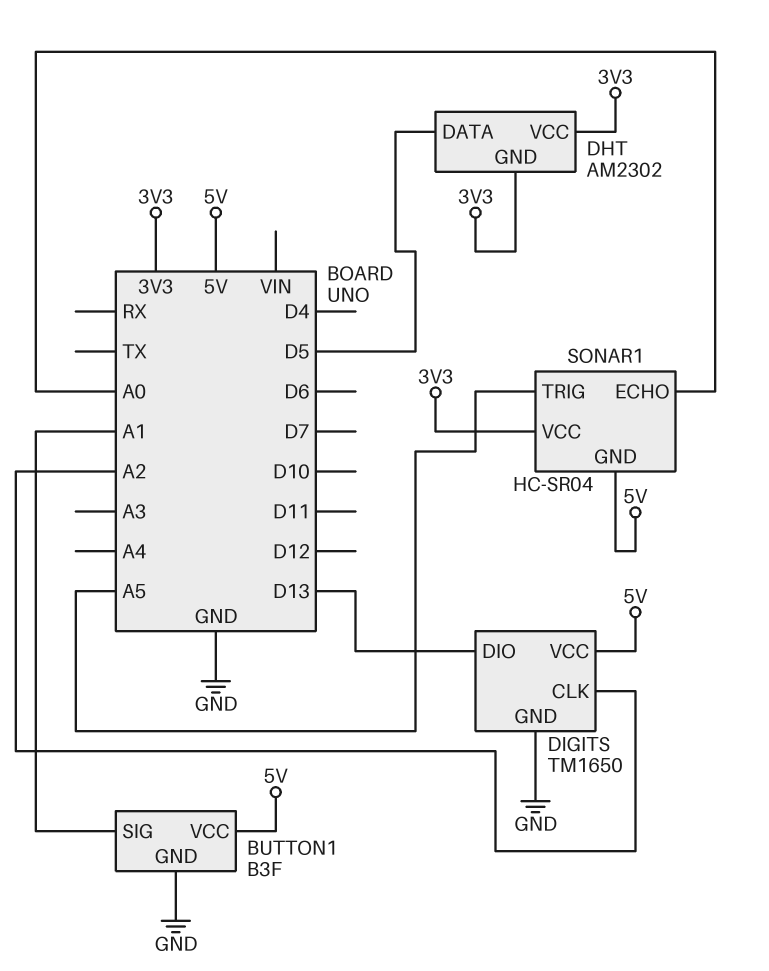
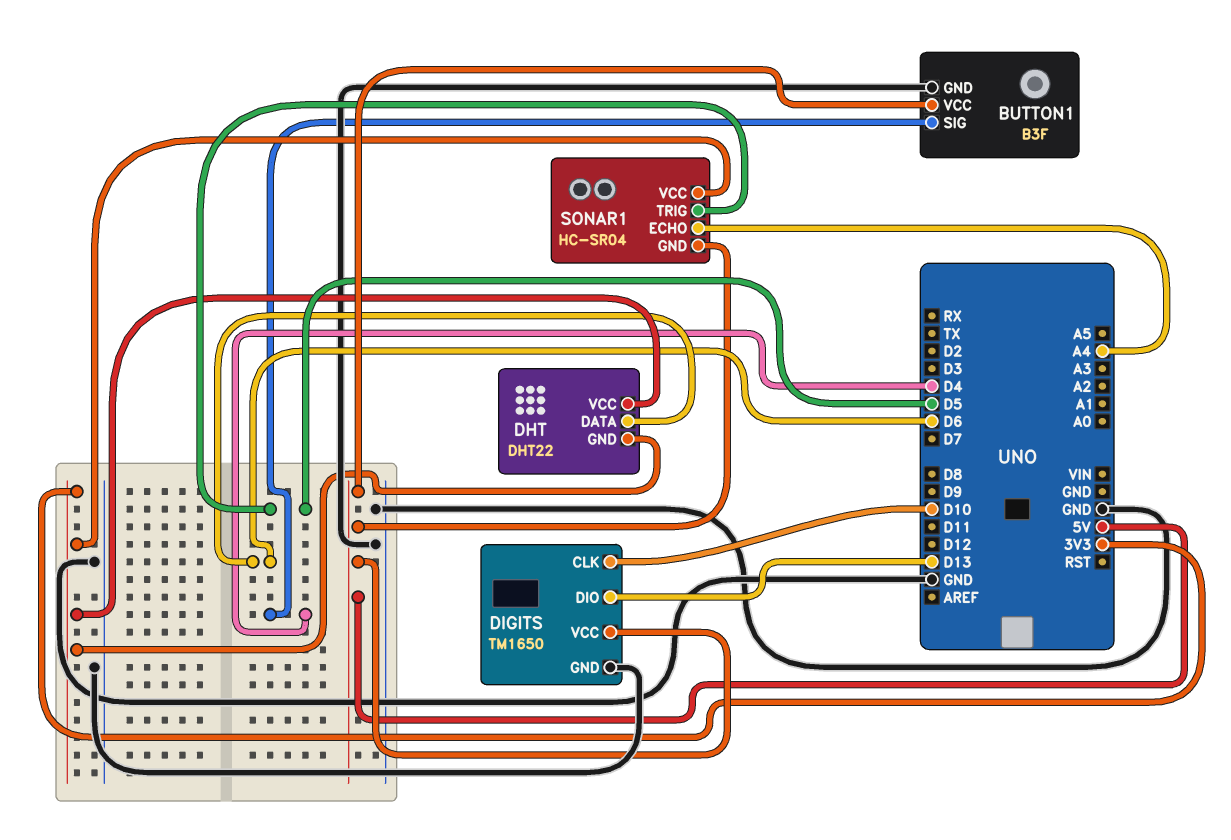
BUTTON1 pin SIG: A1 -> D4
DHT: AM2302 -> DHT22
DHT pin DATA: D5 -> D6
DIGITS pin CLK: A2 -> D10
SONAR1 pin ECHO: A0 -> A4
SONAR1 pin TRIG: A5 -> D5

